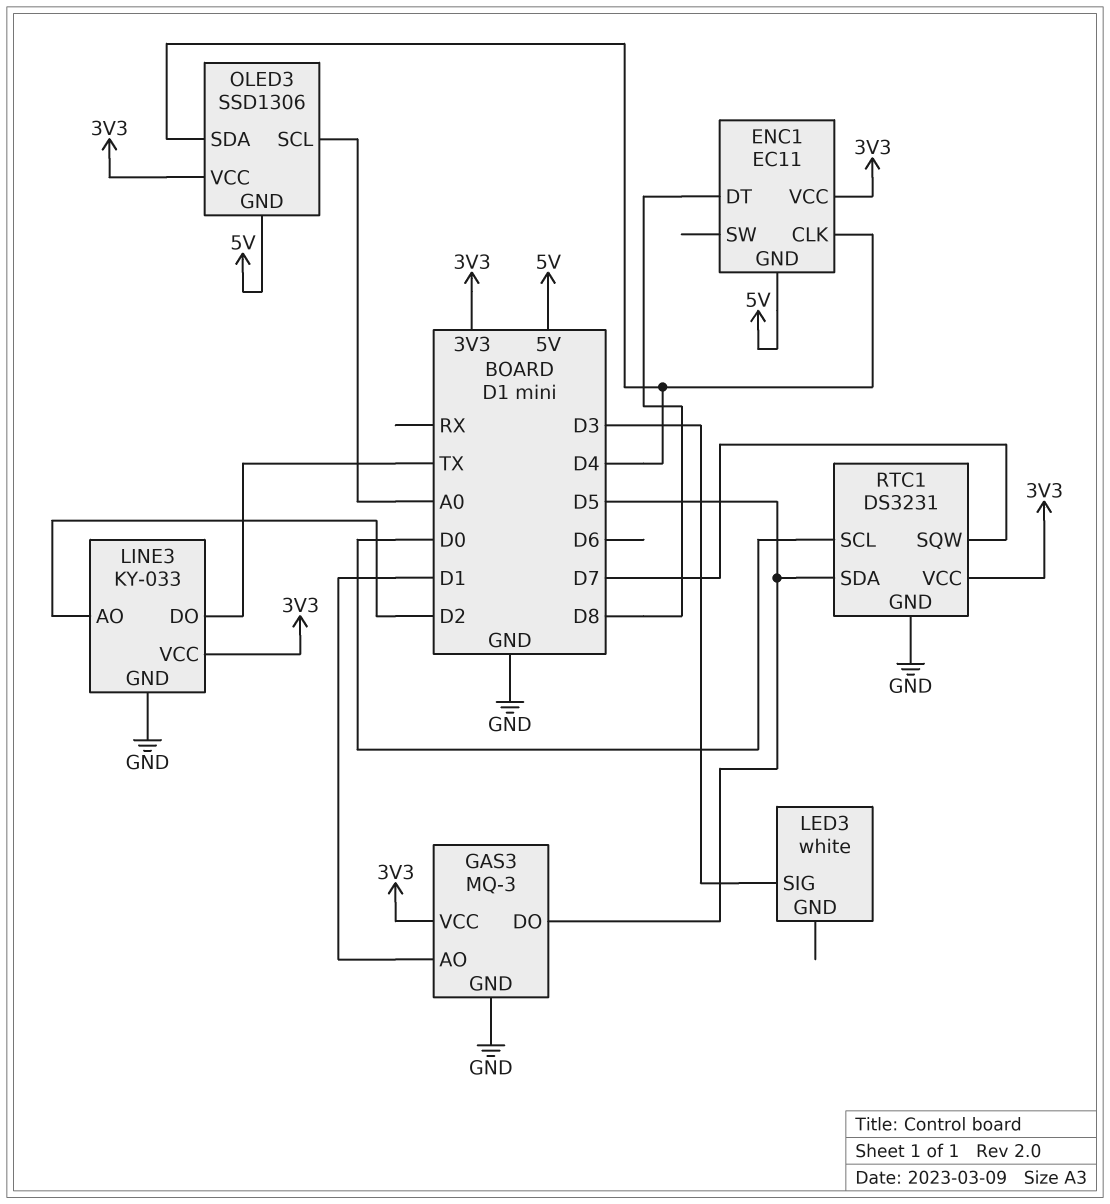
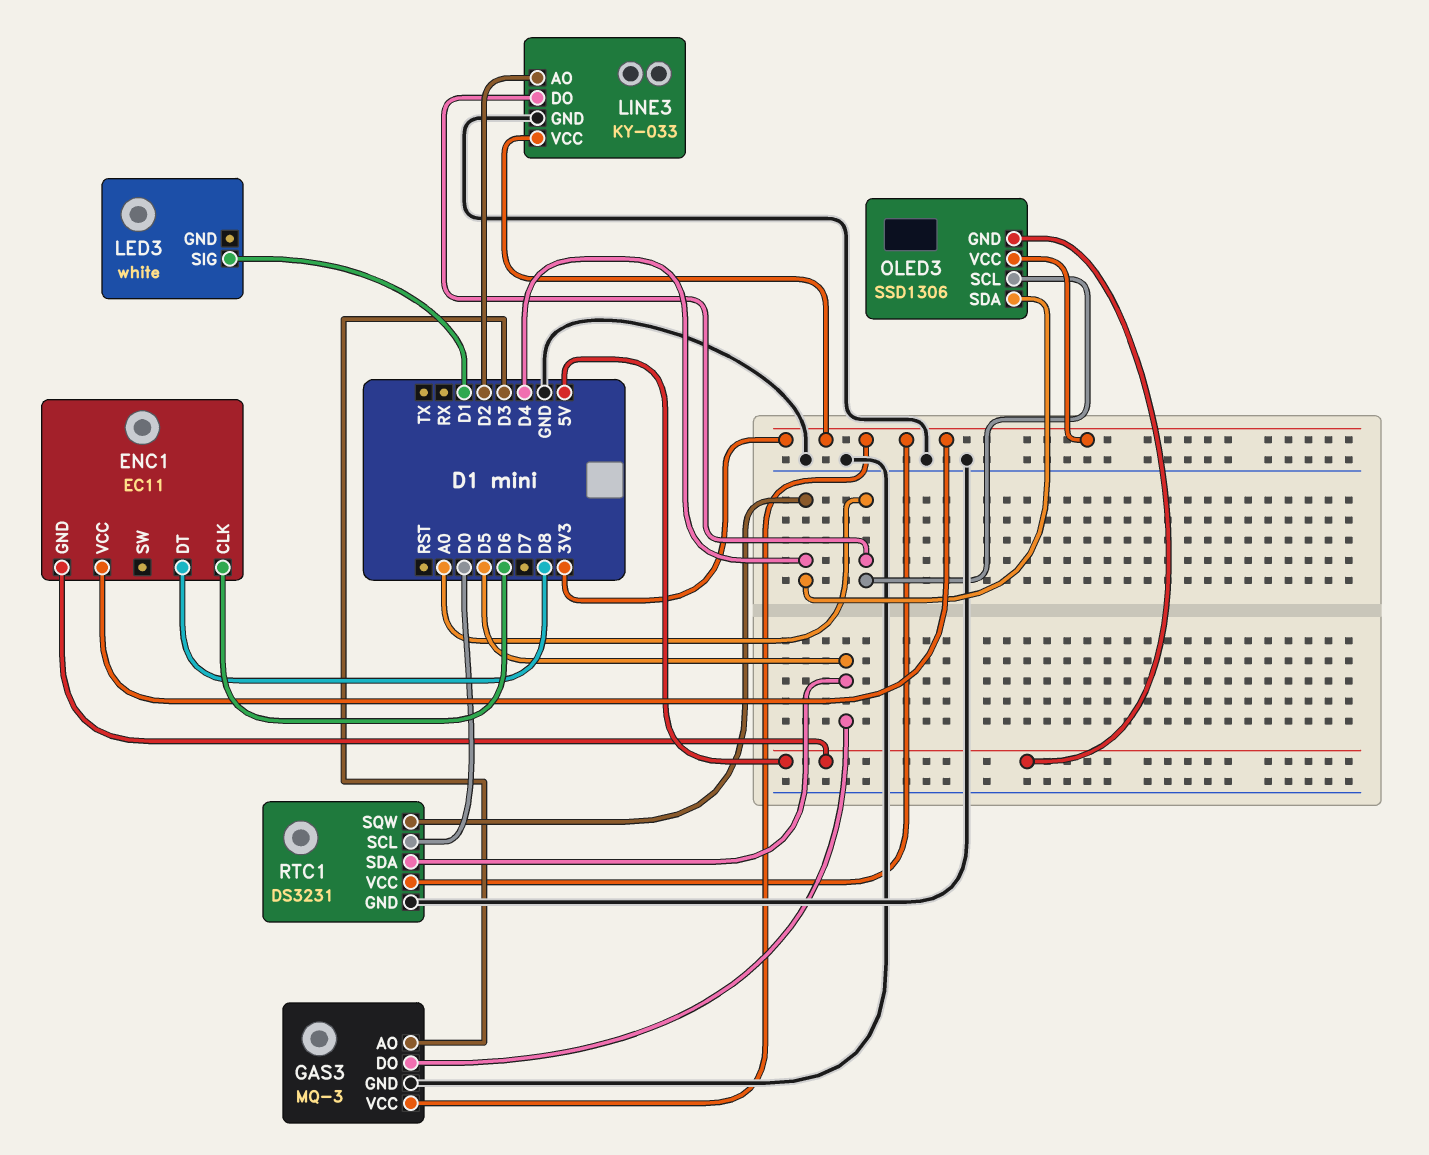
ENC1 pin CLK: D4 -> D6
GAS3 pin AO: D1 -> D3
LED3 pin SIG: D3 -> D1
LINE3 pin DO: TX -> A0
RTC1 pin SQW: D7 -> D4

